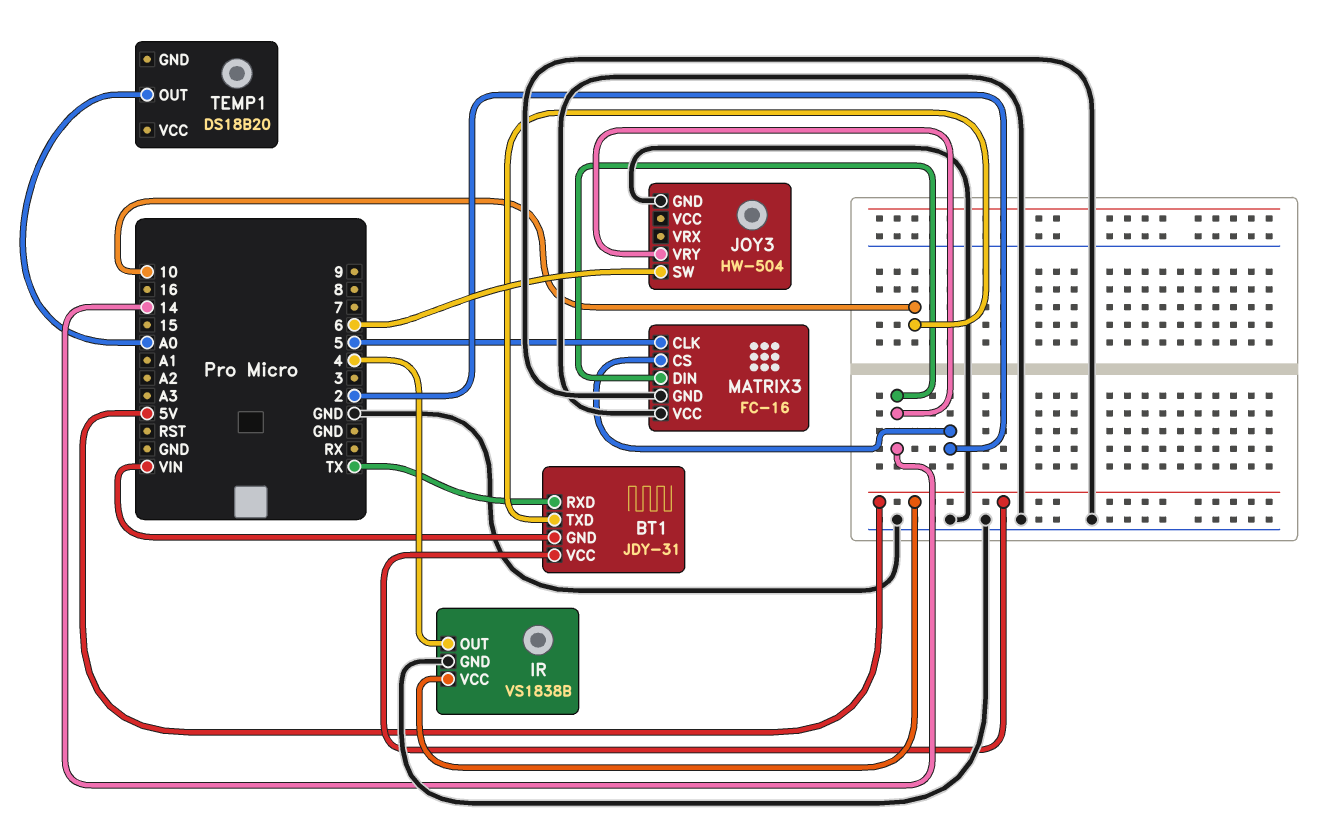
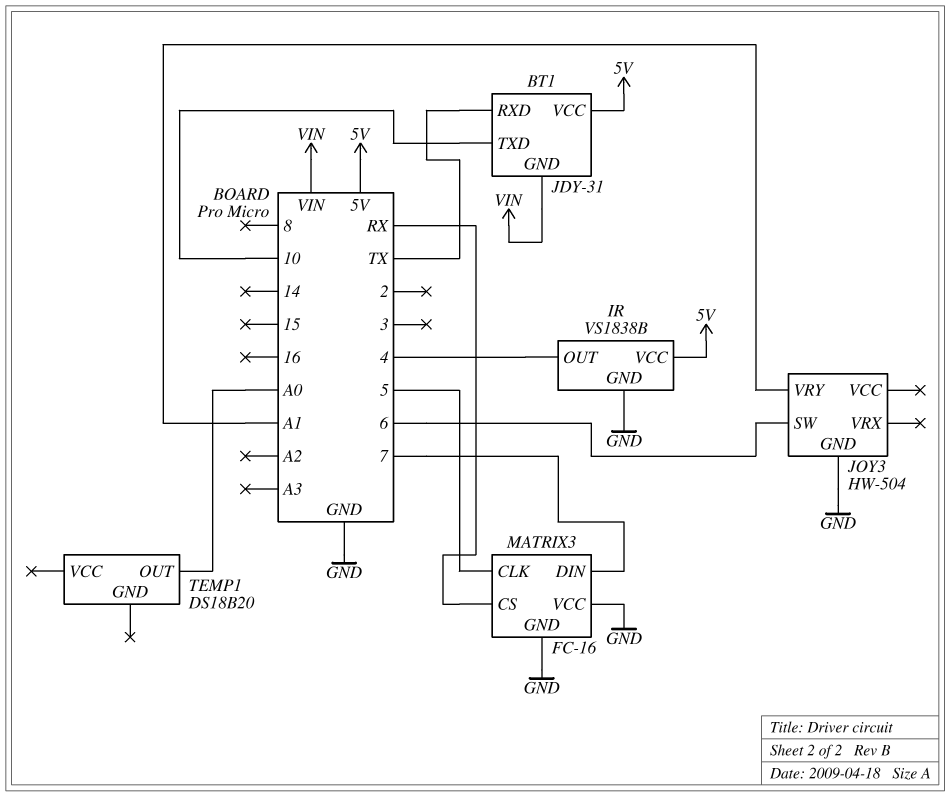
JOY3 pin VRY: 14 -> A1
MATRIX3 pin CS: 2 -> RX
MATRIX3 pin DIN: 14 -> 7

